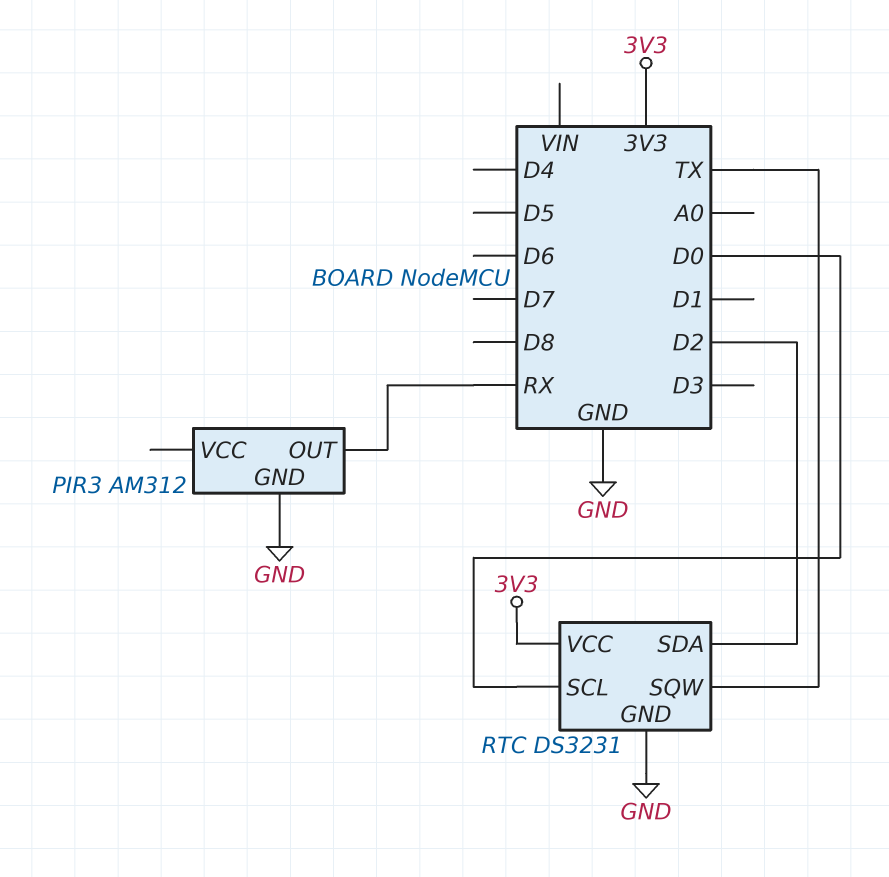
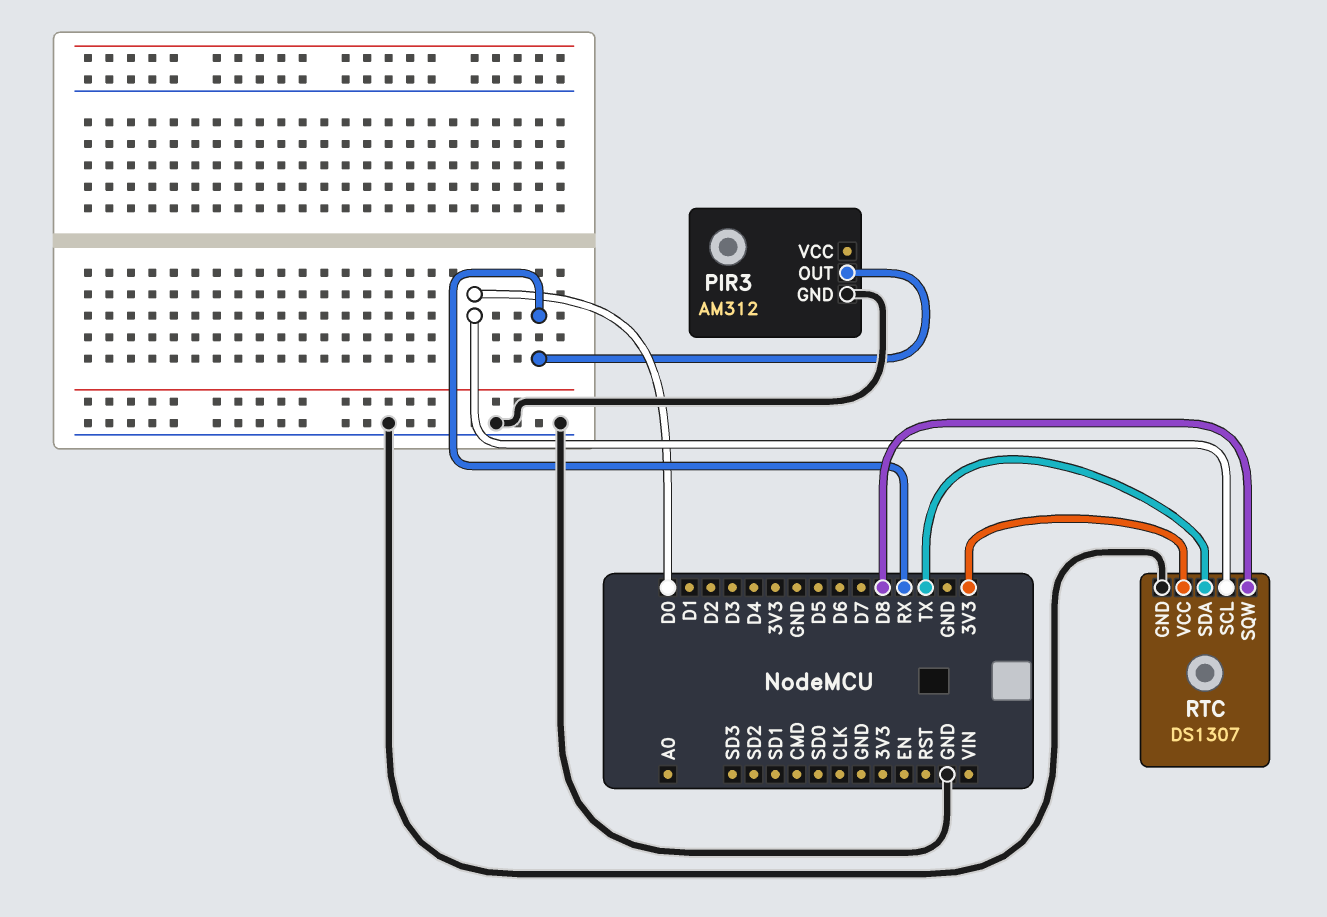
RTC: DS3231 -> DS1307
RTC pin SDA: D2 -> TX
RTC pin SQW: TX -> D8

